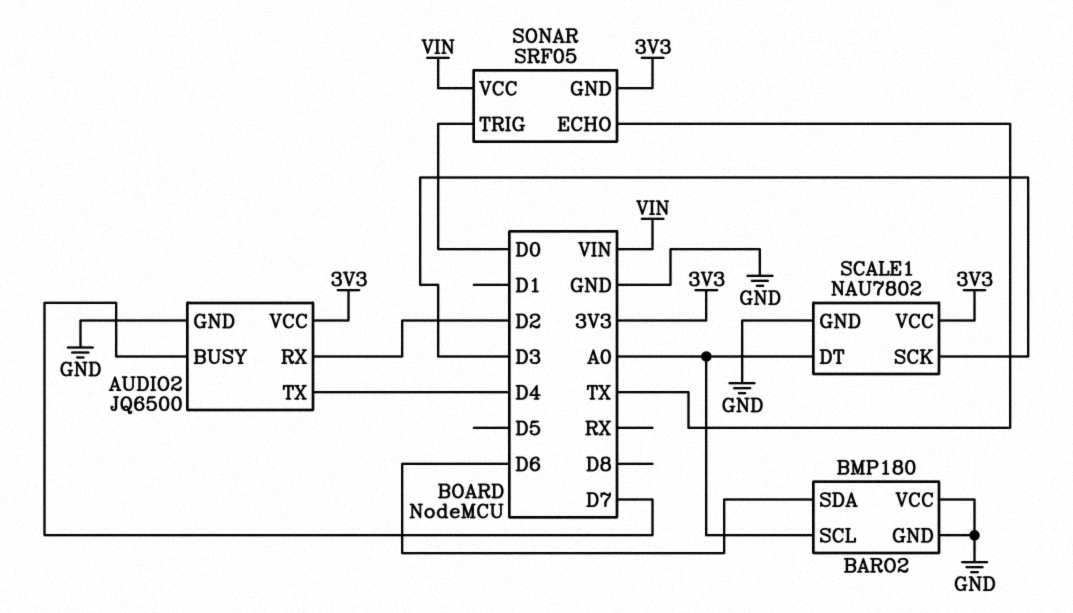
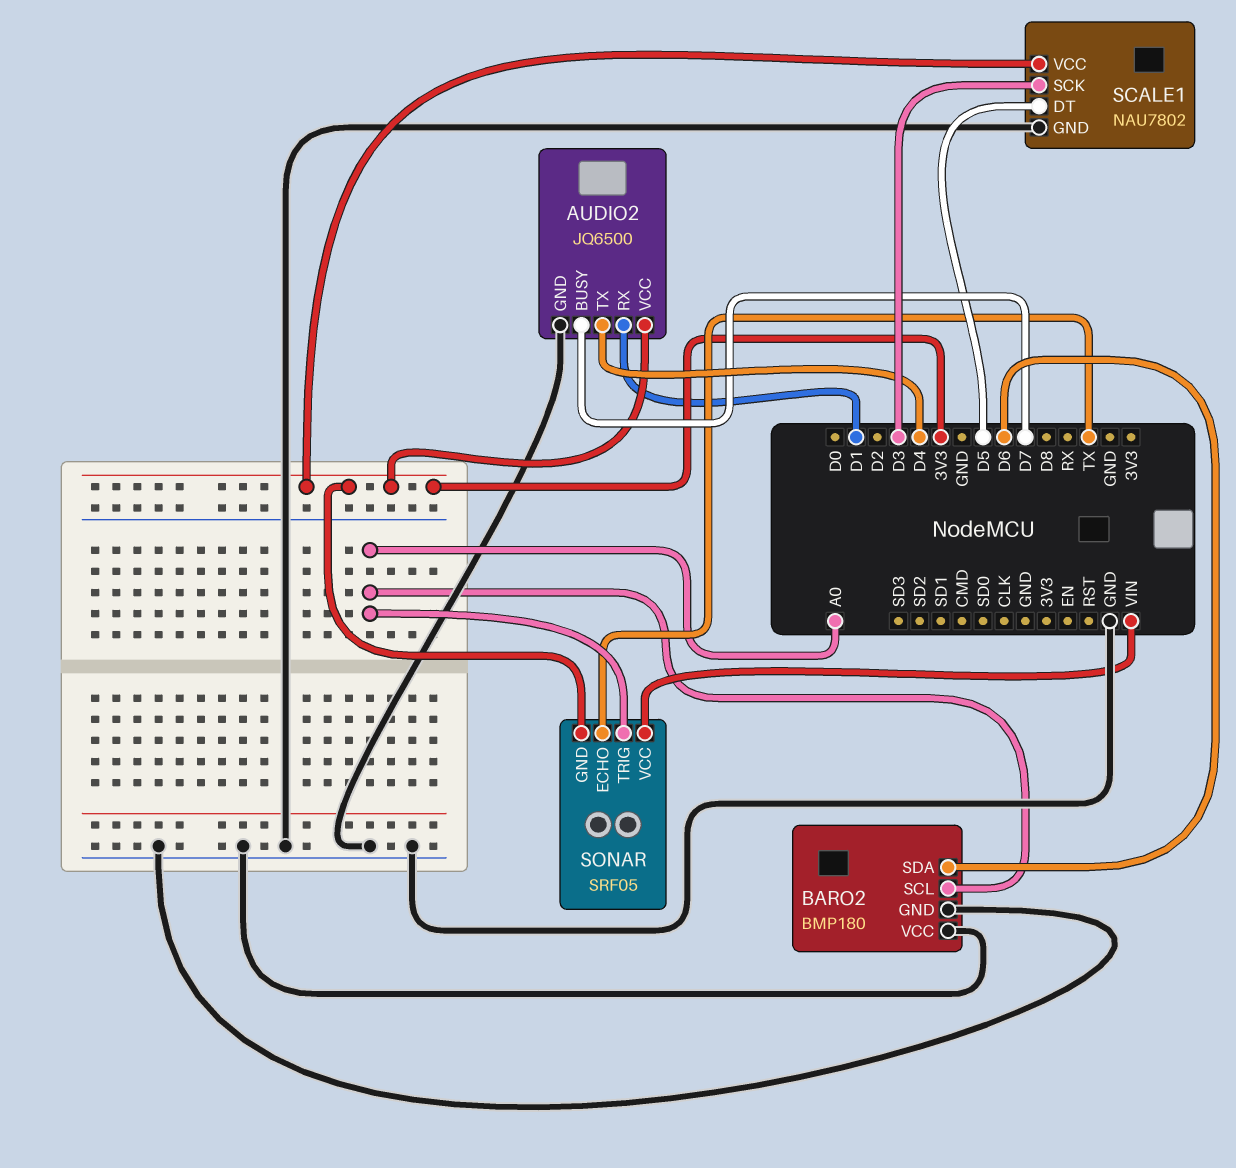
AUDIO2 pin RX: D2 -> D1
SCALE1 pin DT: A0 -> D5
SONAR pin TRIG: D0 -> A0

